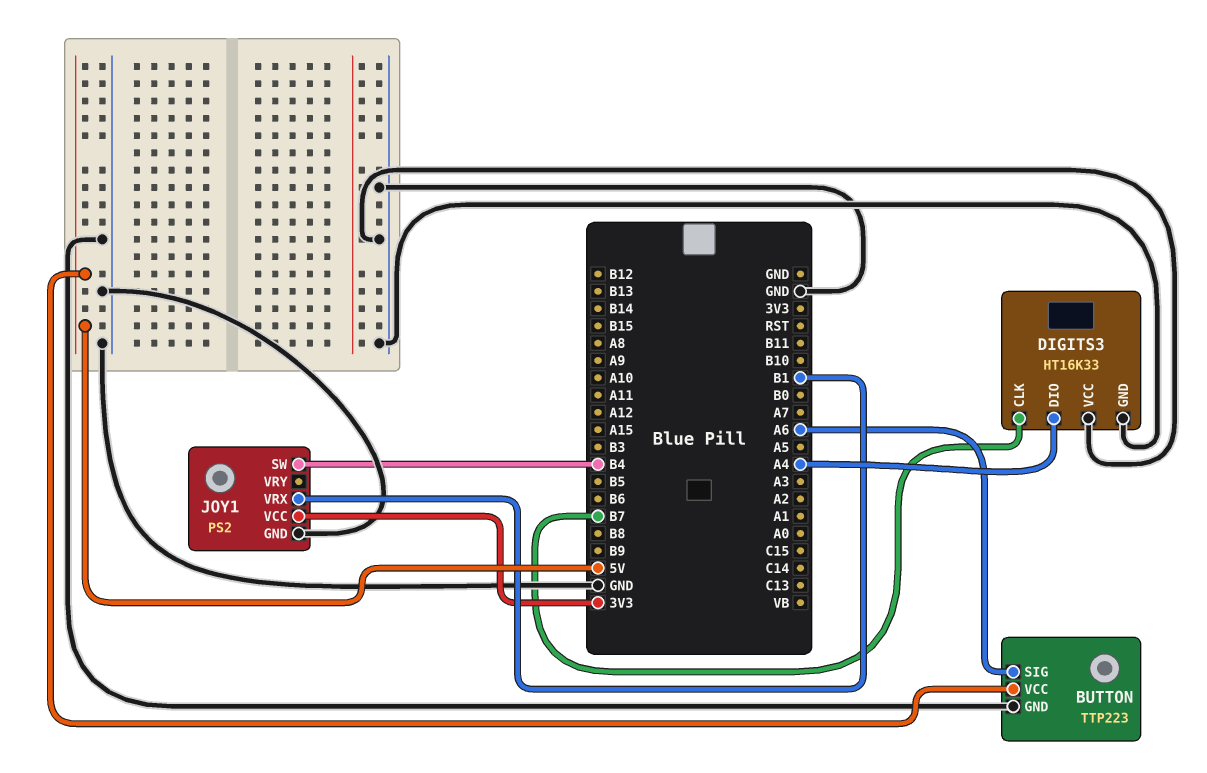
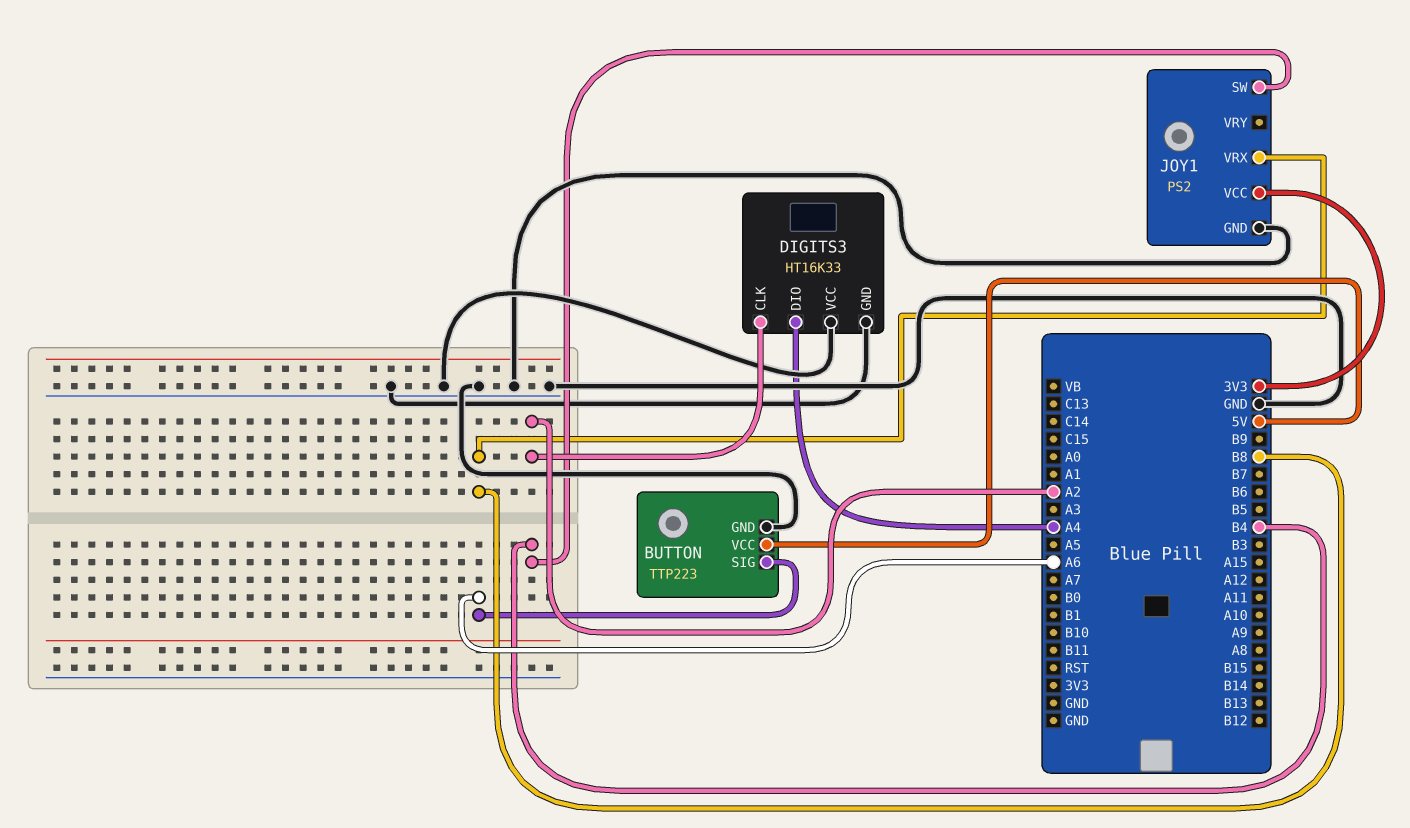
DIGITS3 pin CLK: B7 -> A2
JOY1 pin VRX: B1 -> B8

